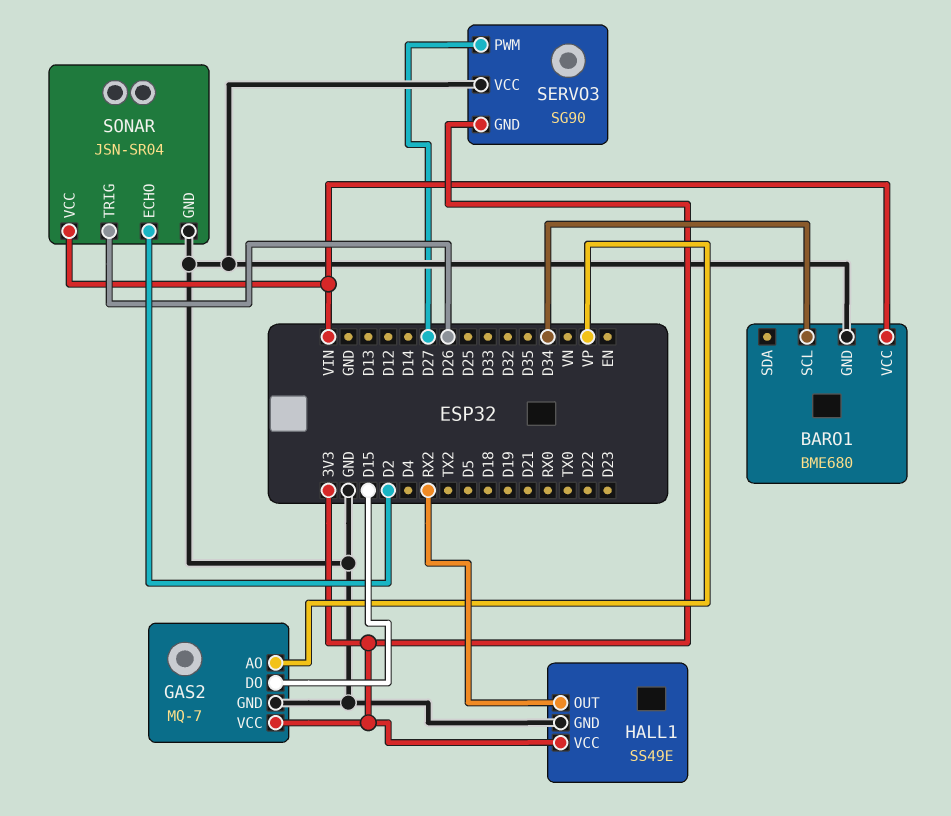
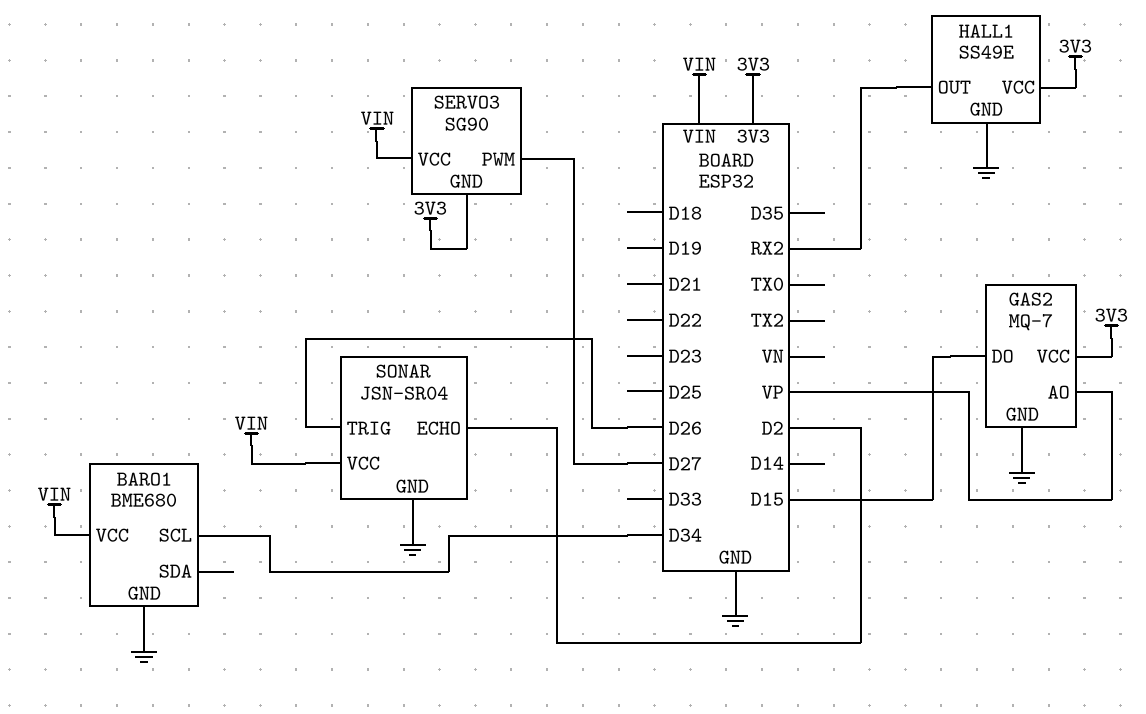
SERVO3 pin VCC: GND -> VIN

